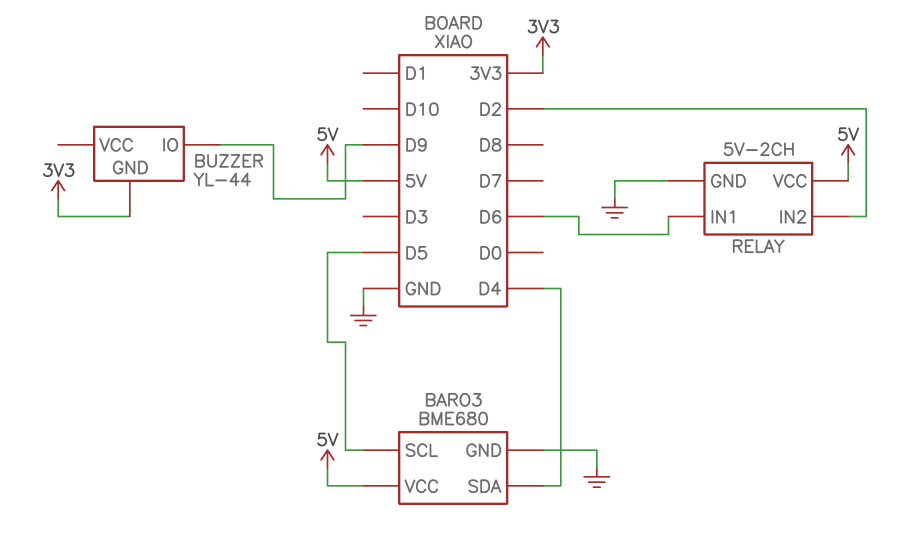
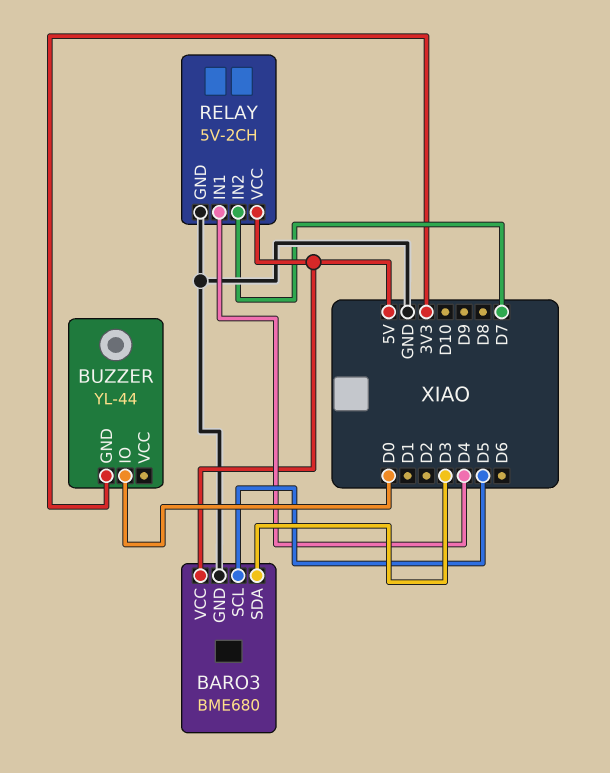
BARO3 pin SDA: D4 -> D3
BUZZER pin IO: D9 -> D0
RELAY pin IN1: D6 -> D4
RELAY pin IN2: D2 -> D7

